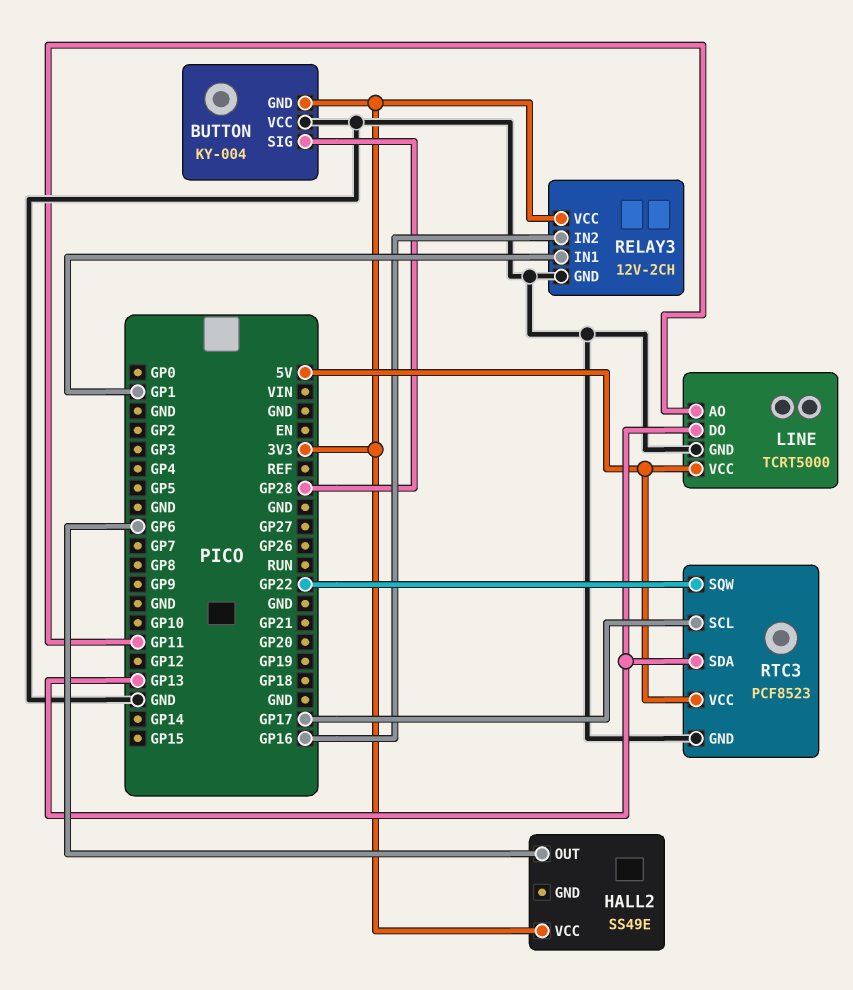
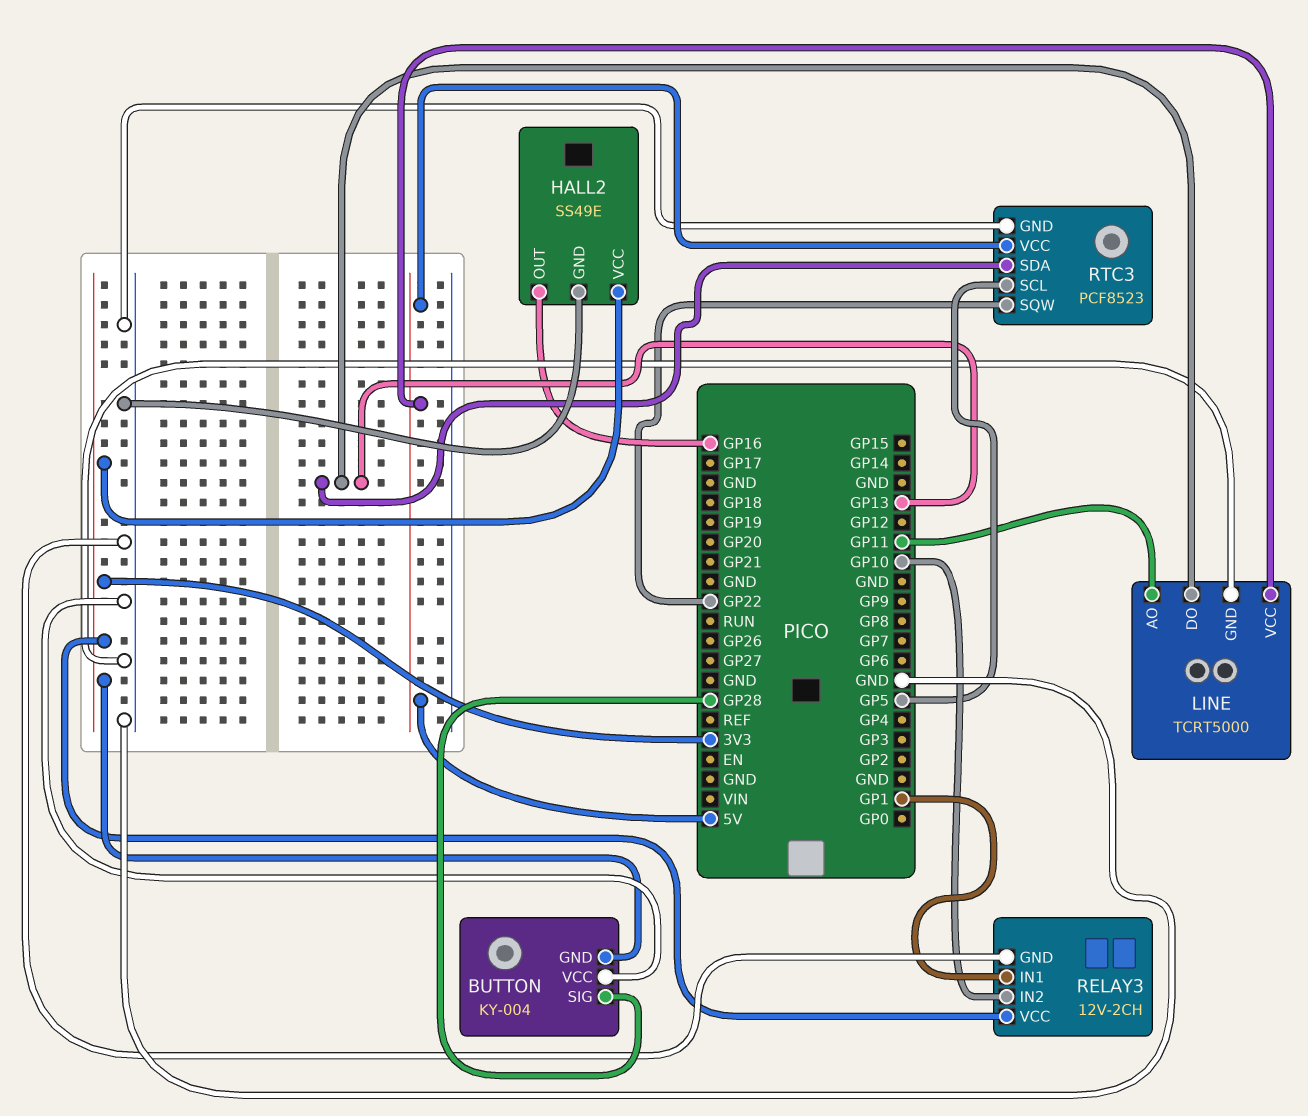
HALL2 pin GND: none -> GND
HALL2 pin OUT: GP6 -> GP16
RELAY3 pin IN2: GP16 -> GP10
RTC3 pin SCL: GP17 -> GP5

